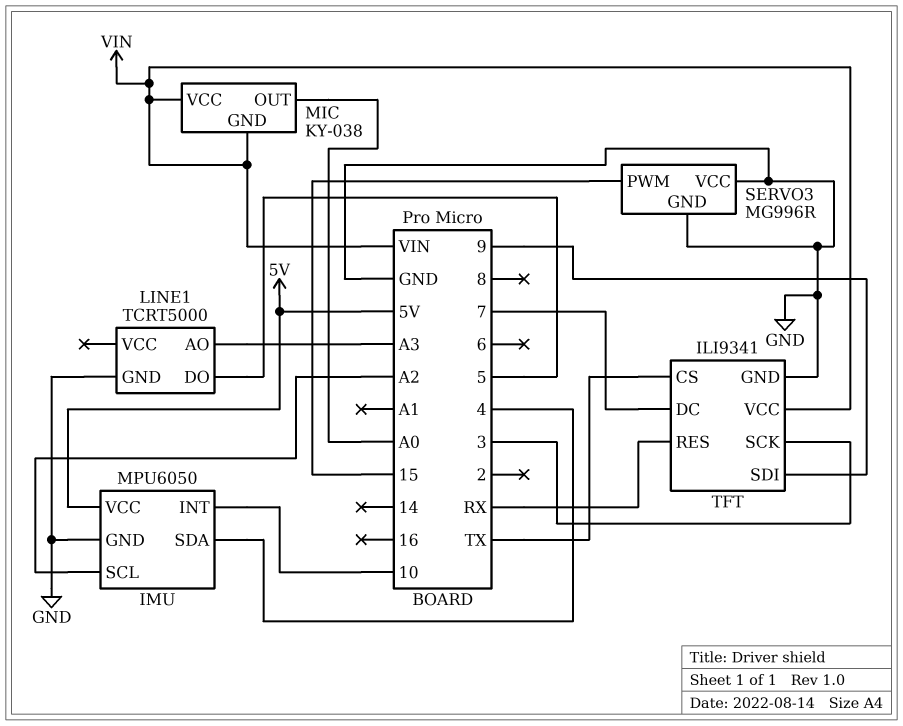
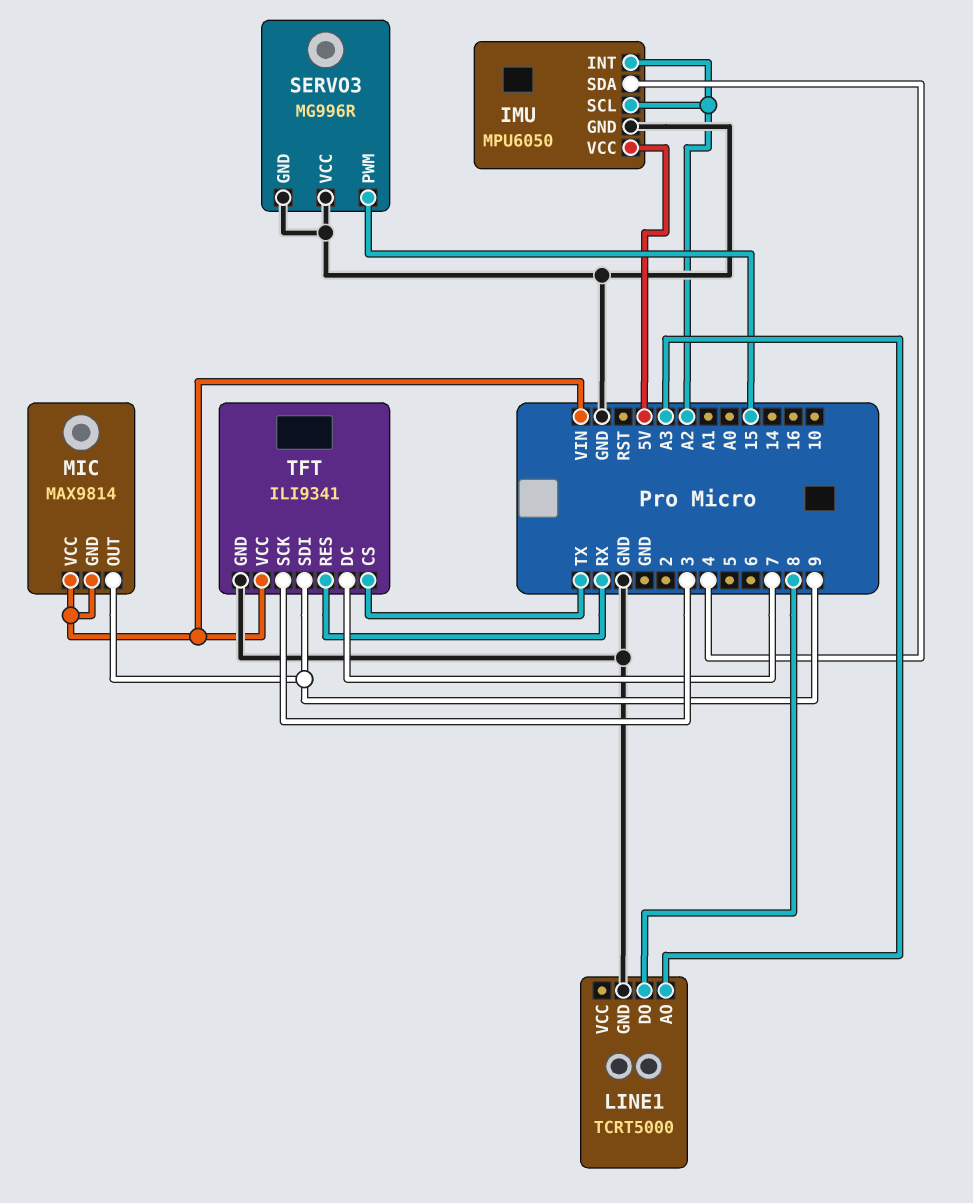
IMU pin INT: 10 -> A2
LINE1 pin DO: 5 -> 8
MIC: KY-038 -> MAX9814
MIC pin OUT: A0 -> 9

